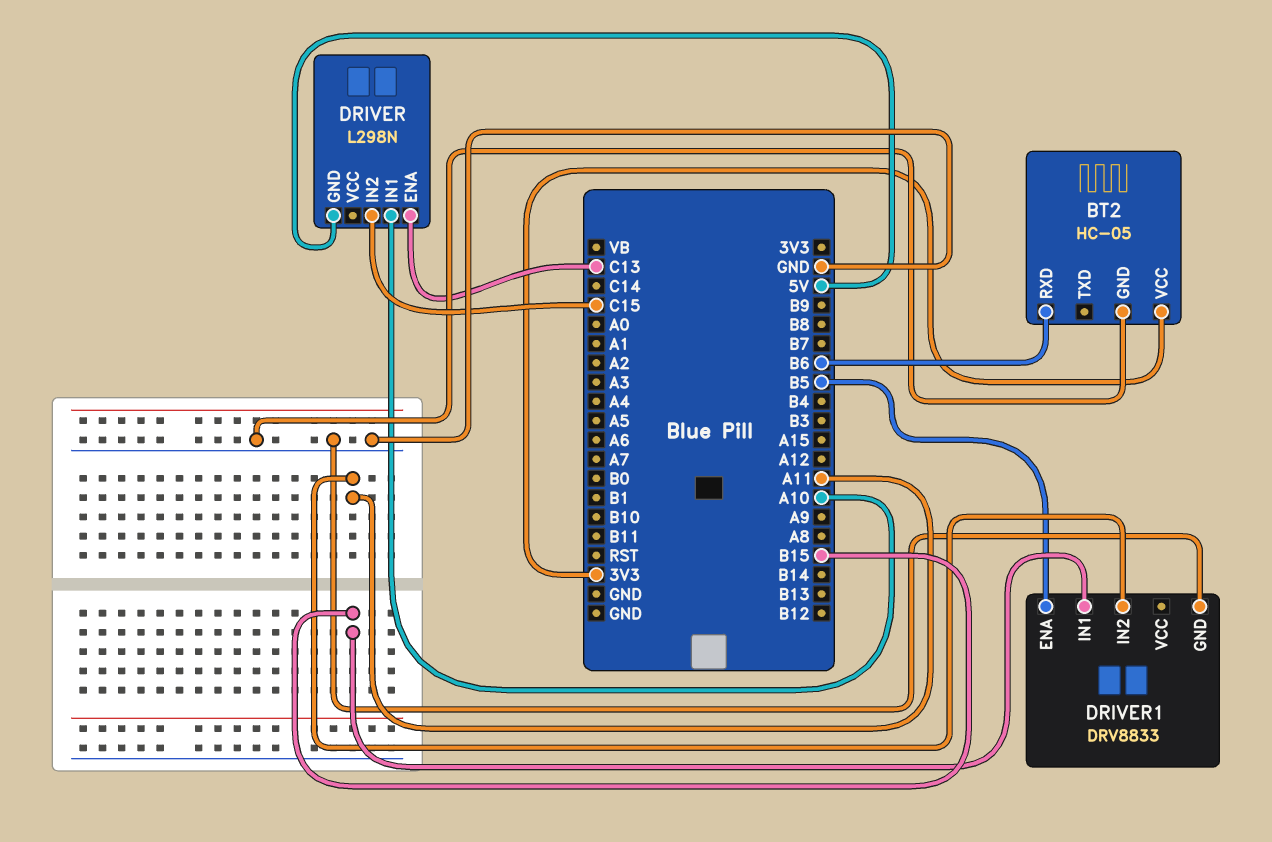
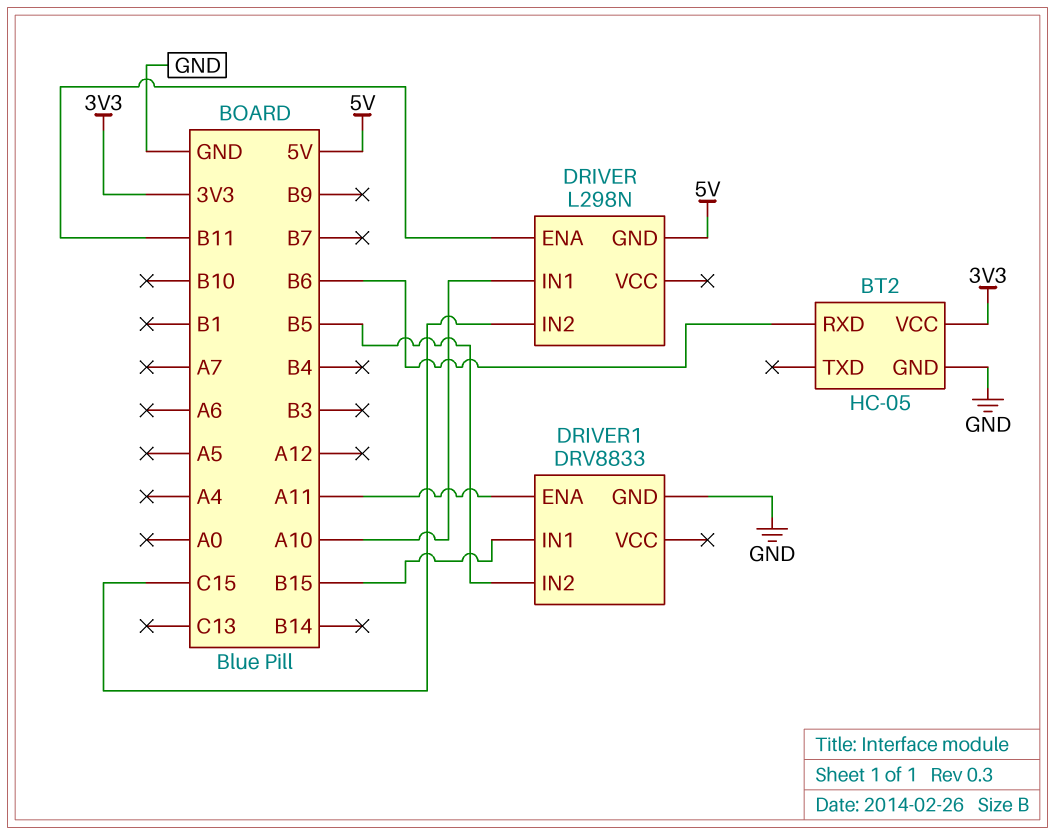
DRIVER pin ENA: C13 -> B11
DRIVER1 pin ENA: B5 -> A11
DRIVER1 pin IN2: A11 -> B5

